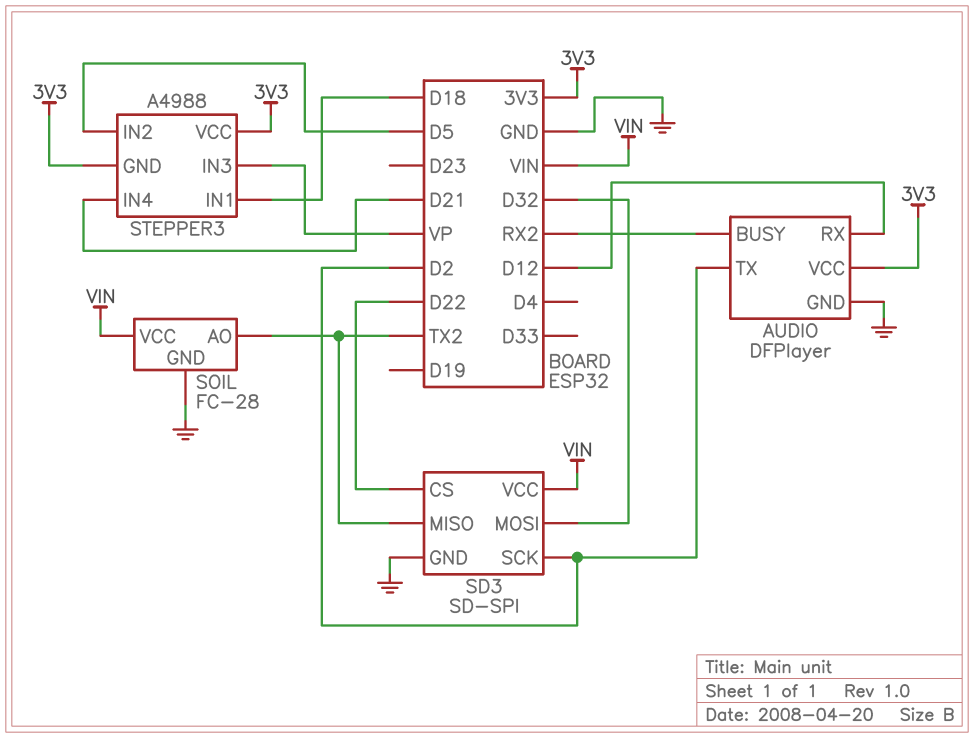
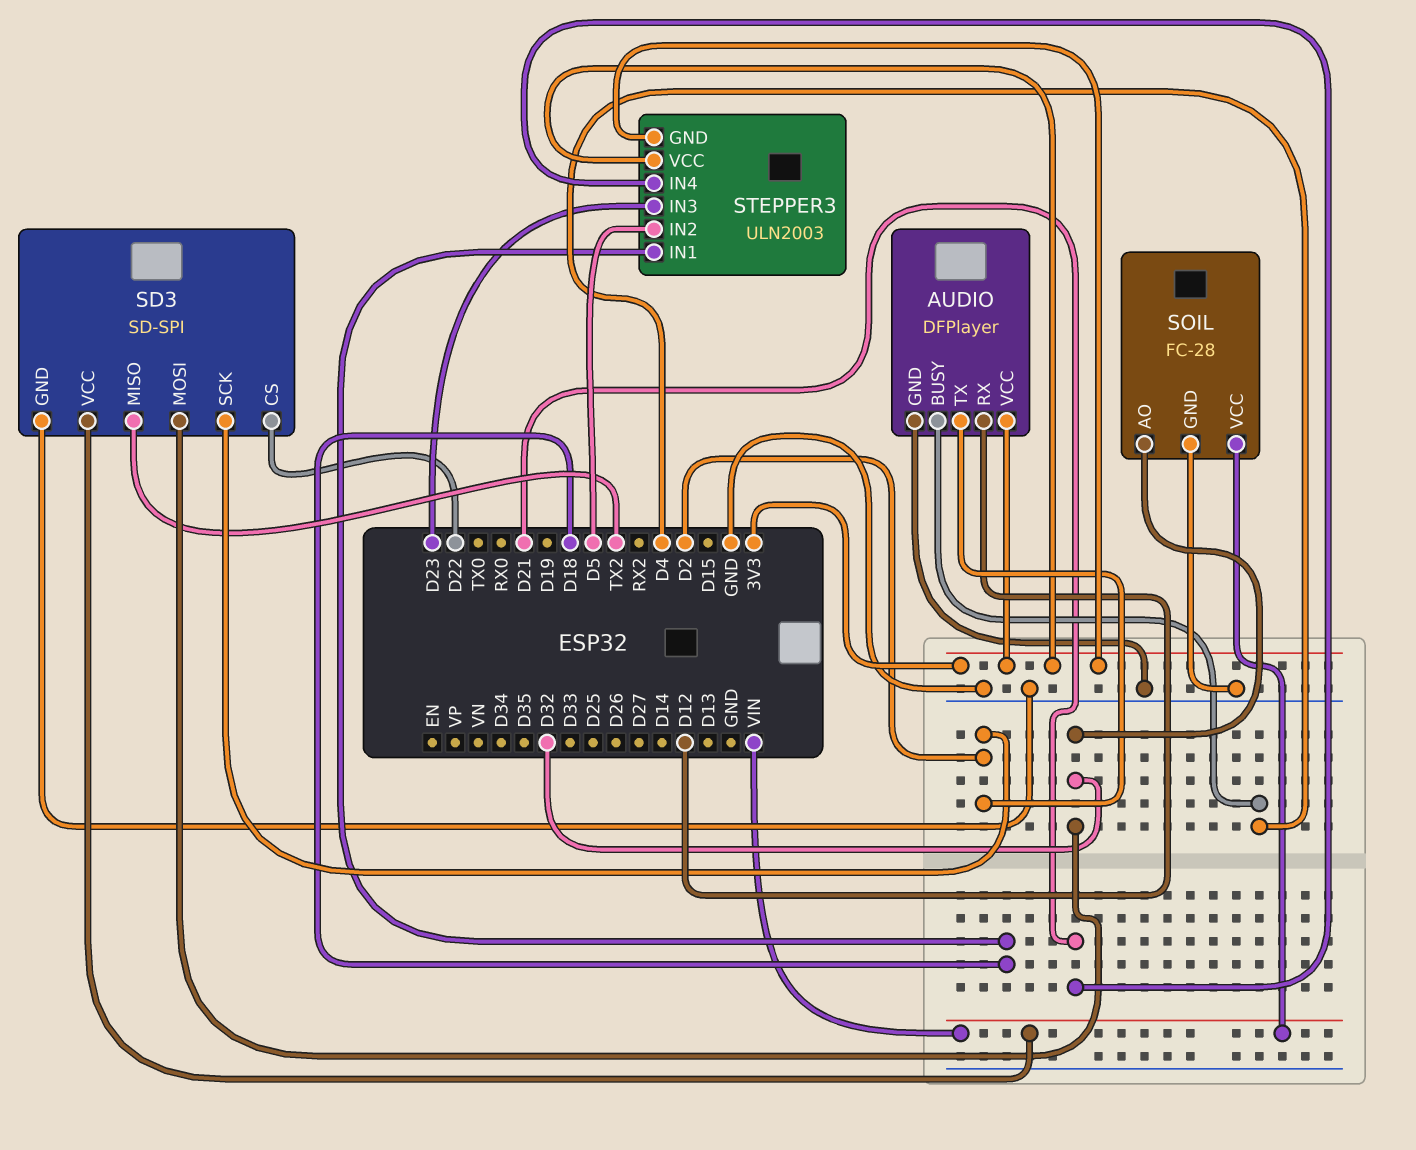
AUDIO pin BUSY: RX2 -> D4
SOIL pin AO: TX2 -> D32
STEPPER3: A4988 -> ULN2003
STEPPER3 pin IN3: VP -> D23

